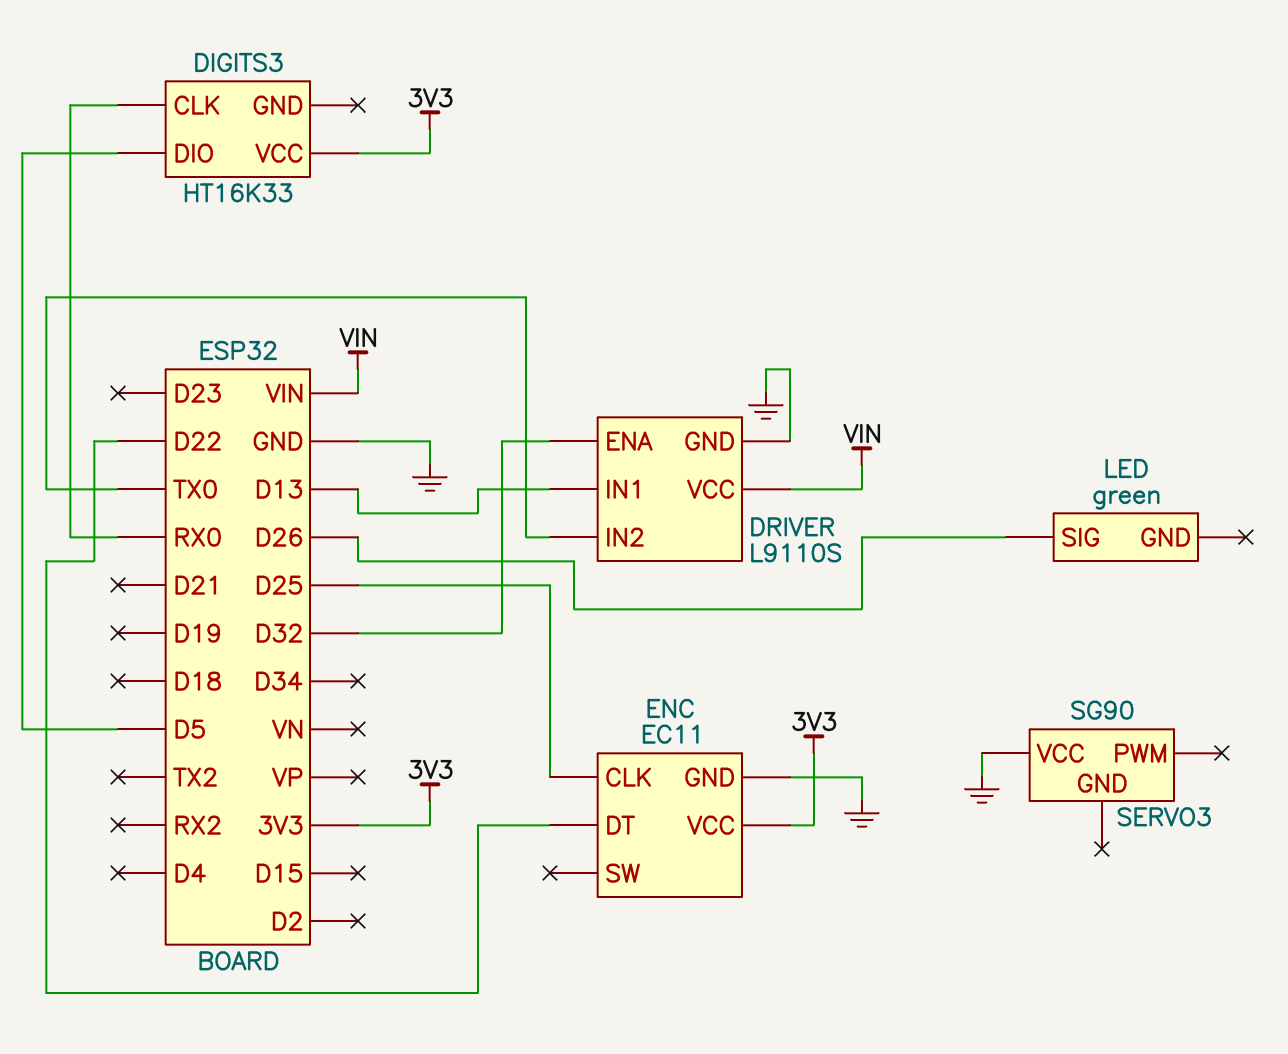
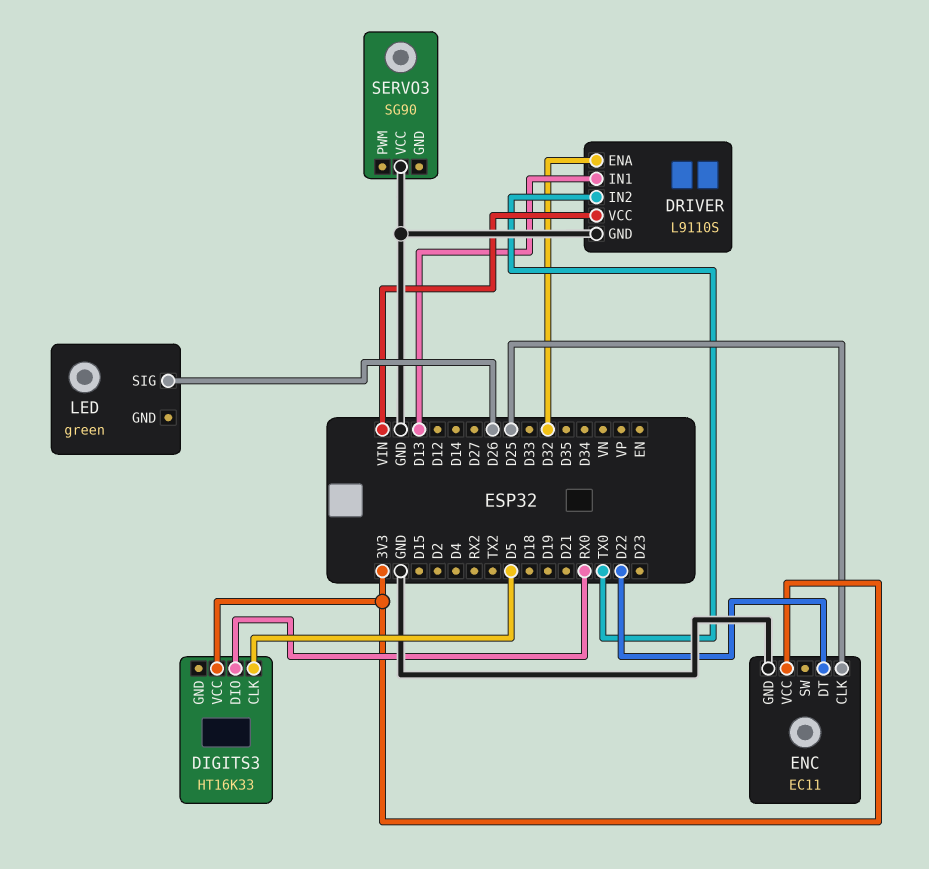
DIGITS3 pin CLK: RX0 -> D5
DIGITS3 pin DIO: D5 -> RX0

